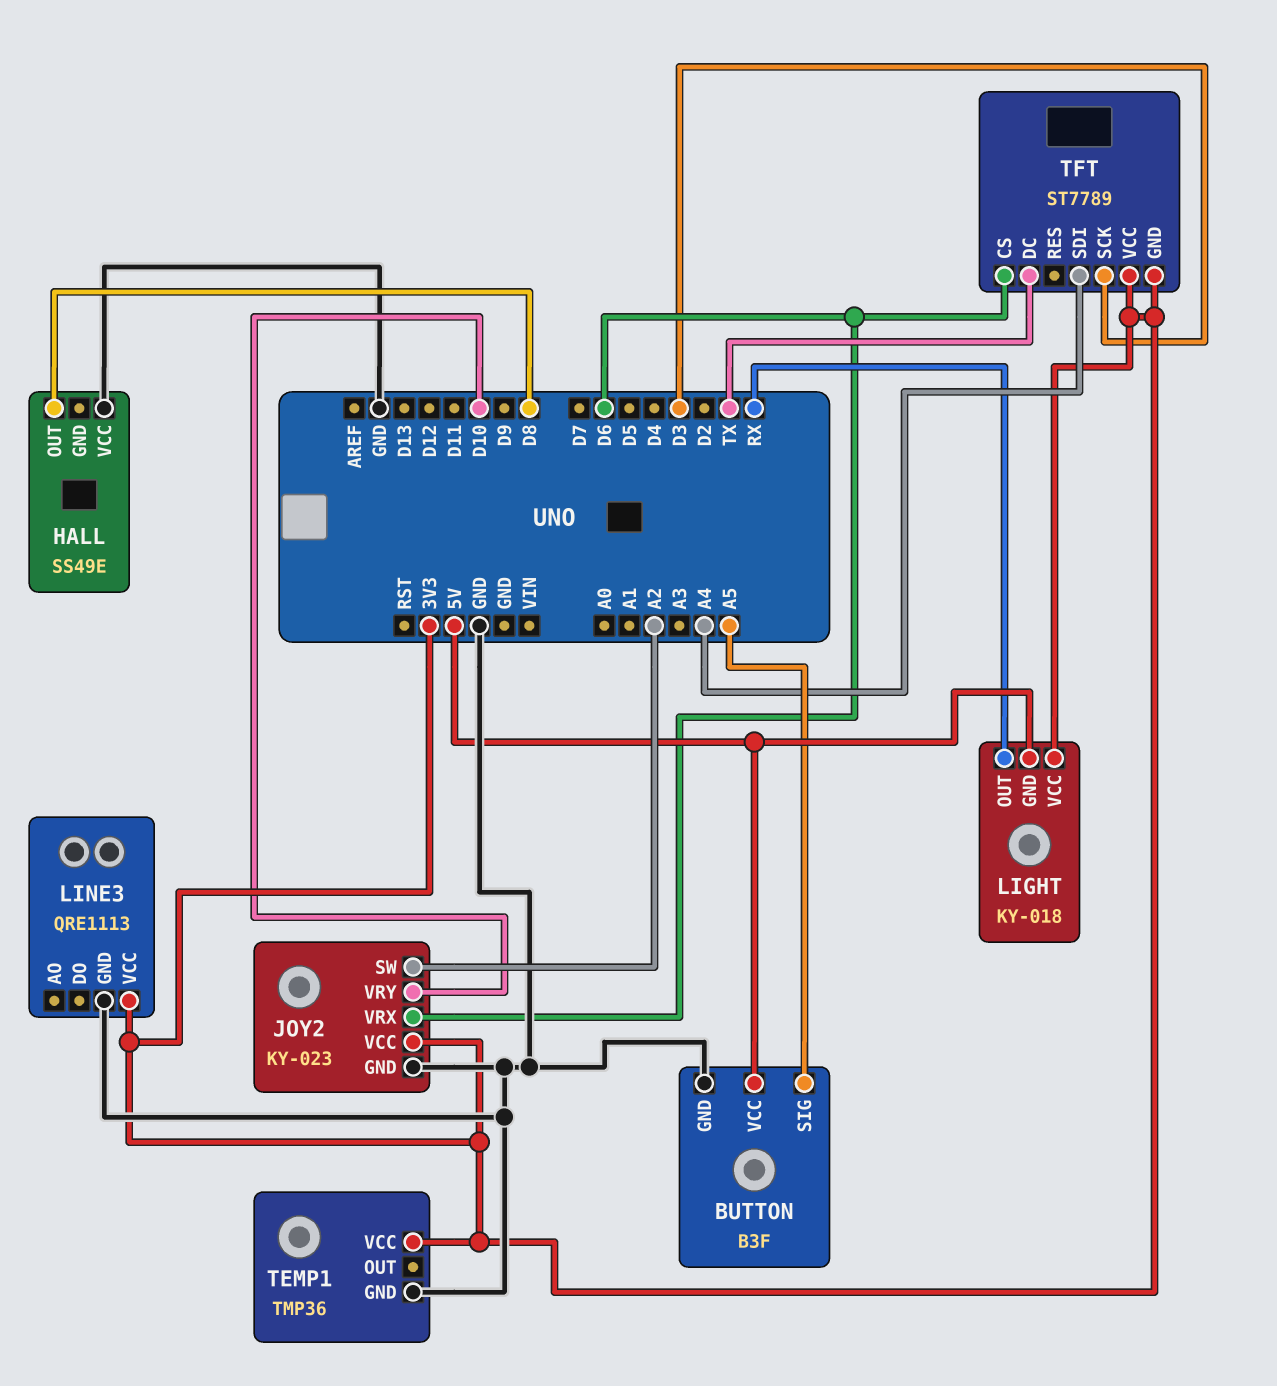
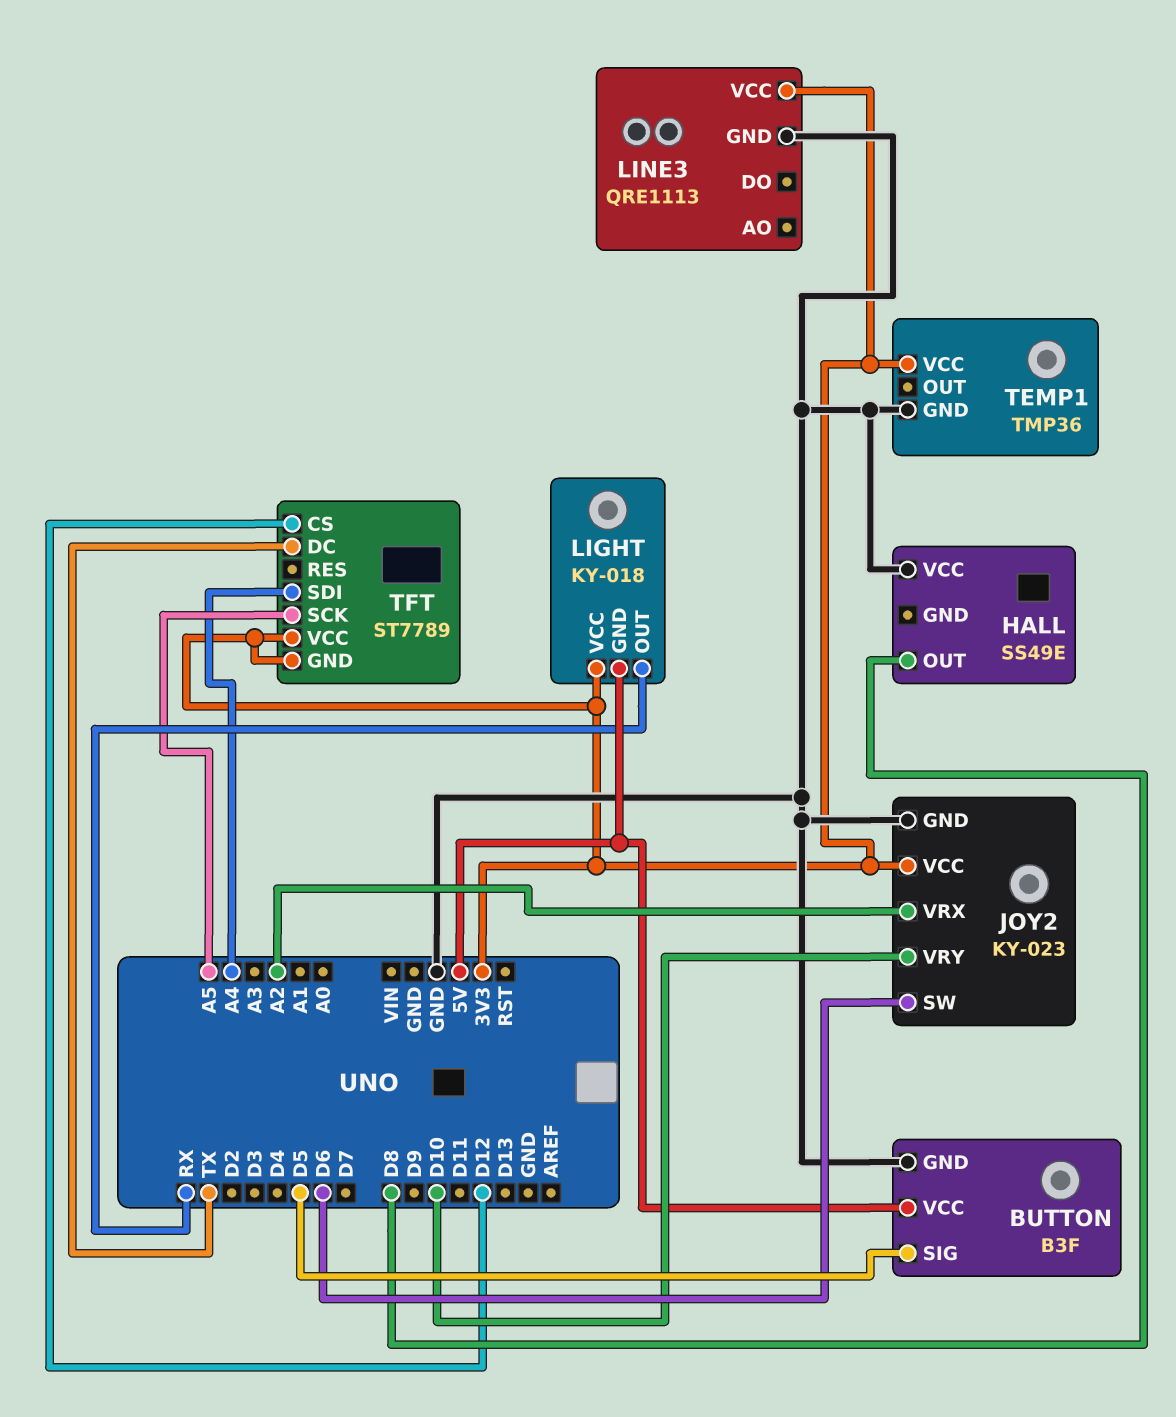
BUTTON pin SIG: A5 -> D5
JOY2 pin SW: A2 -> D6
JOY2 pin VRX: D6 -> A2
TFT pin CS: D6 -> D12
TFT pin SCK: D3 -> A5

